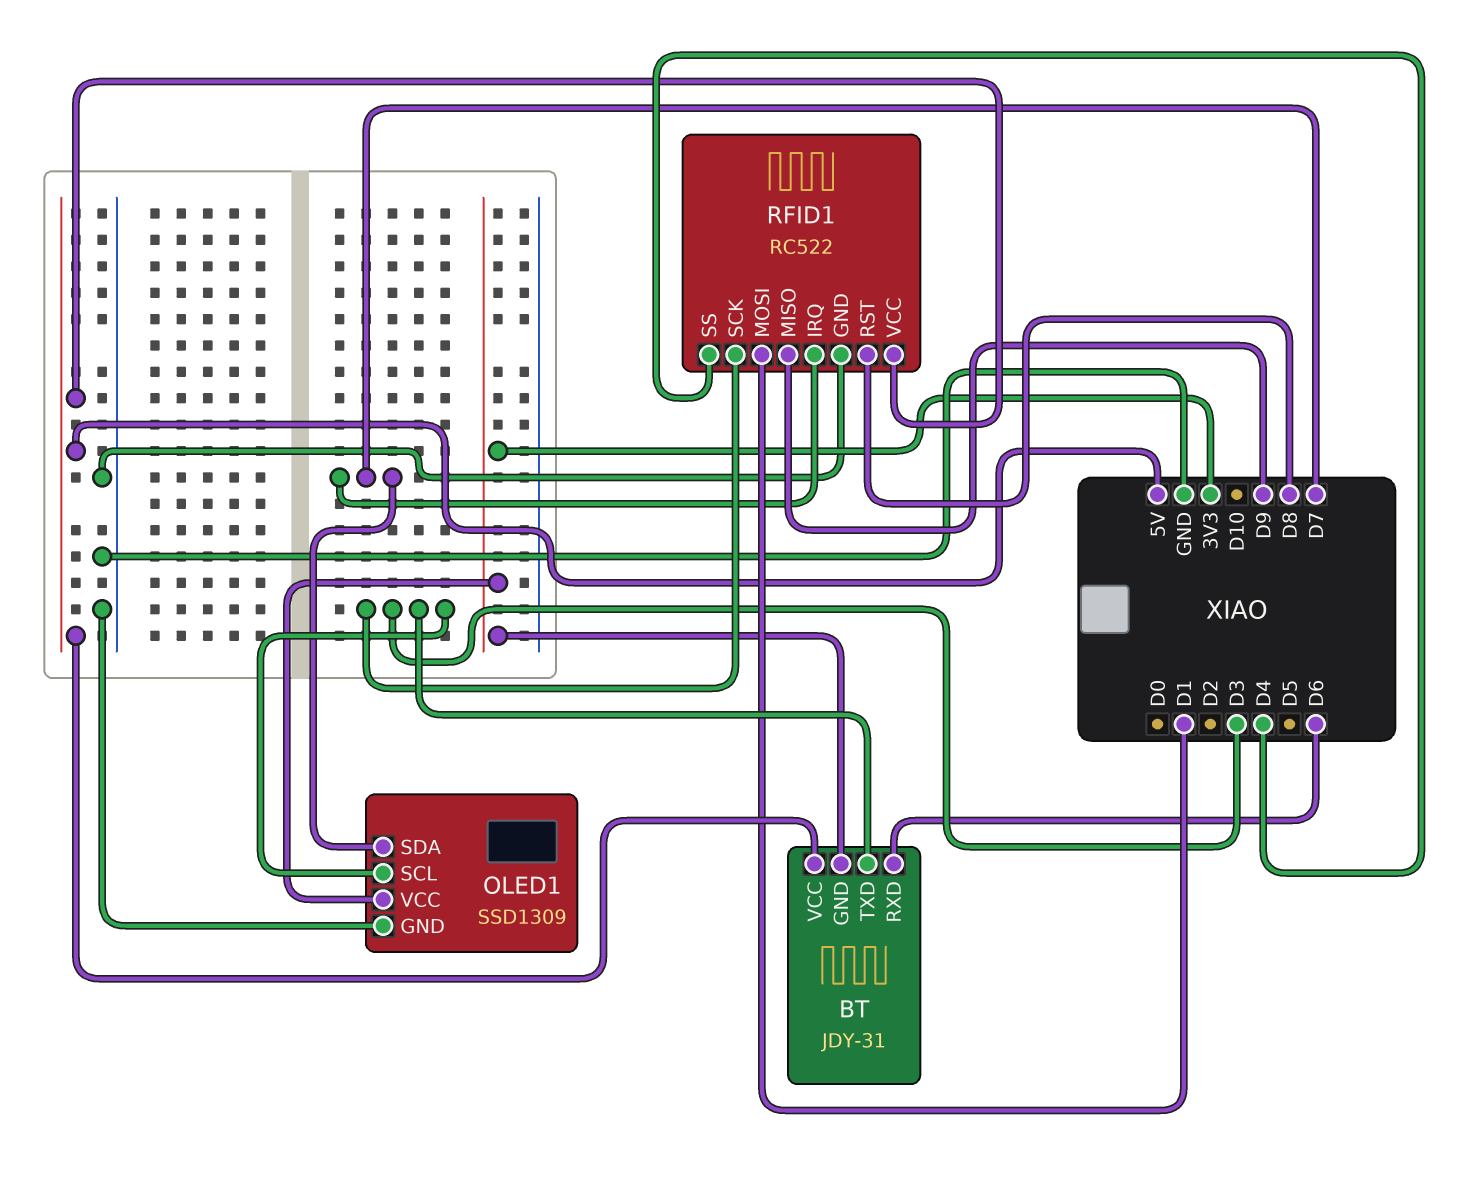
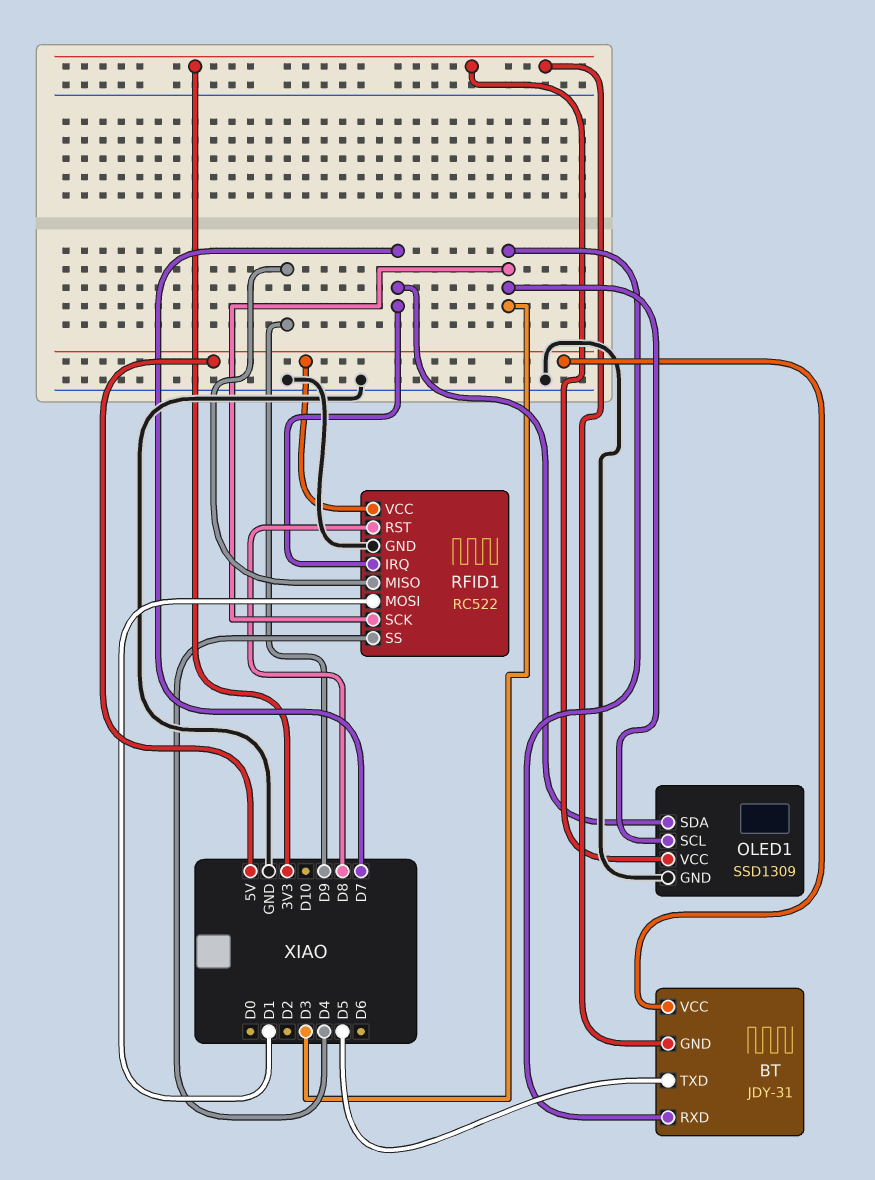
BT pin RXD: D6 -> D3
BT pin TXD: D3 -> D5

